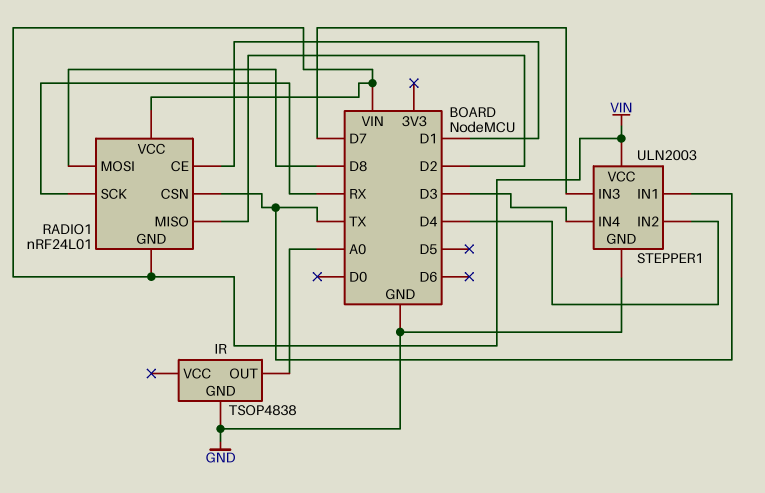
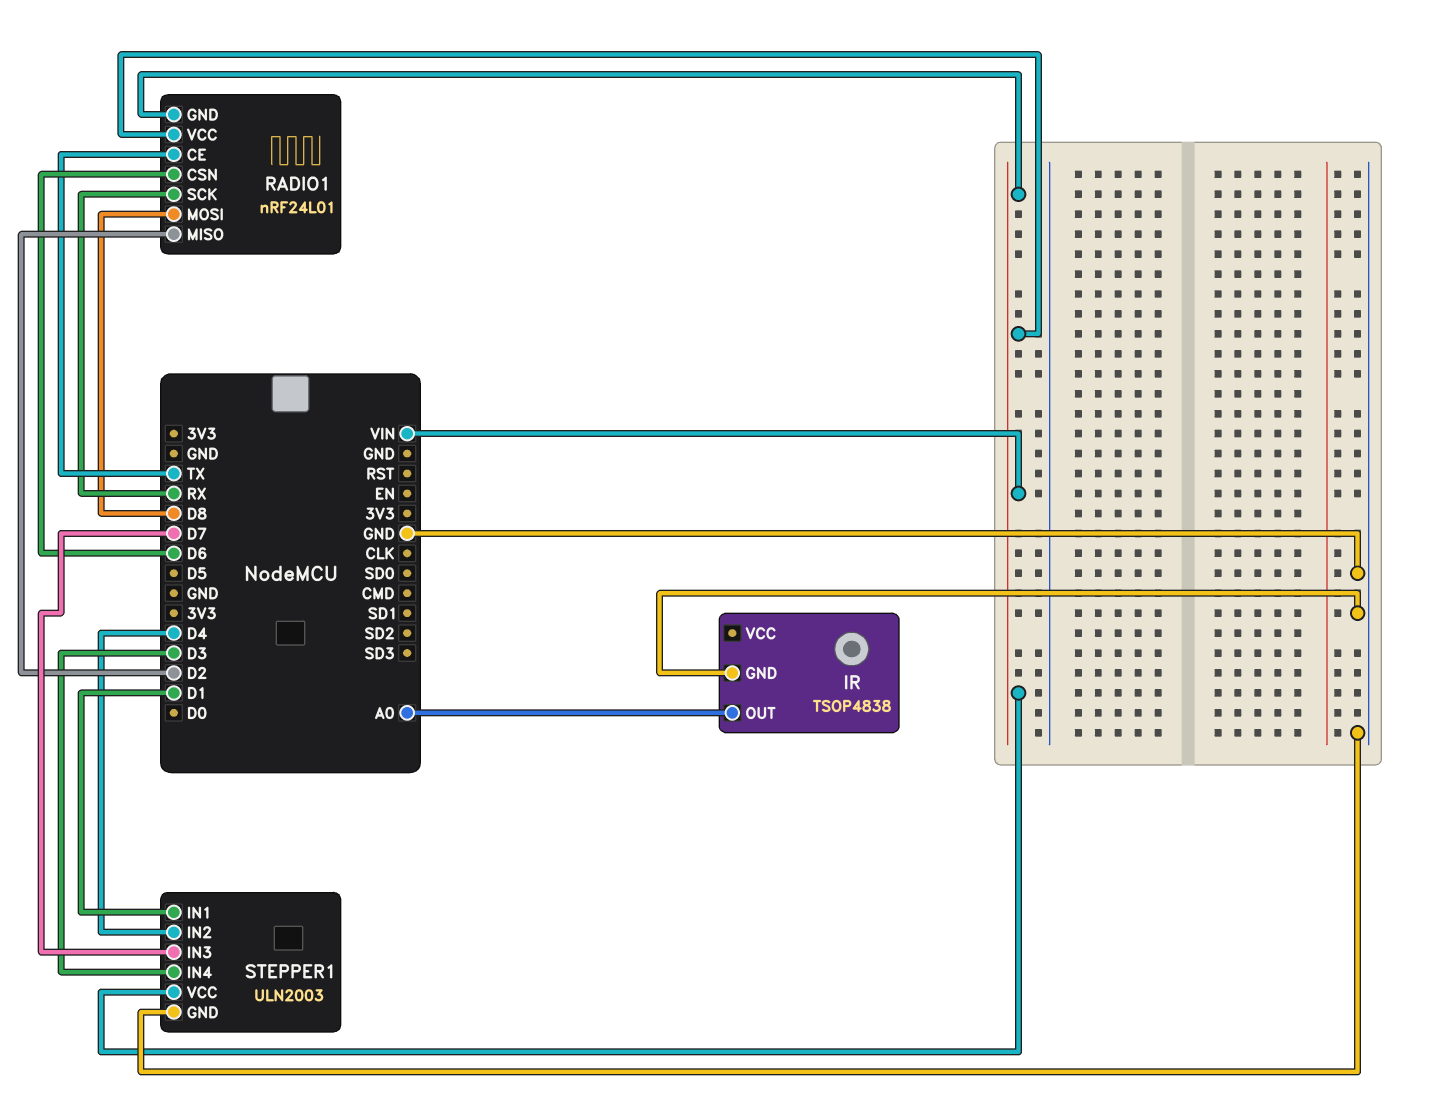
RADIO1 pin CE: D1 -> TX
RADIO1 pin CSN: TX -> D6
STEPPER1 pin IN1: TX -> D1

